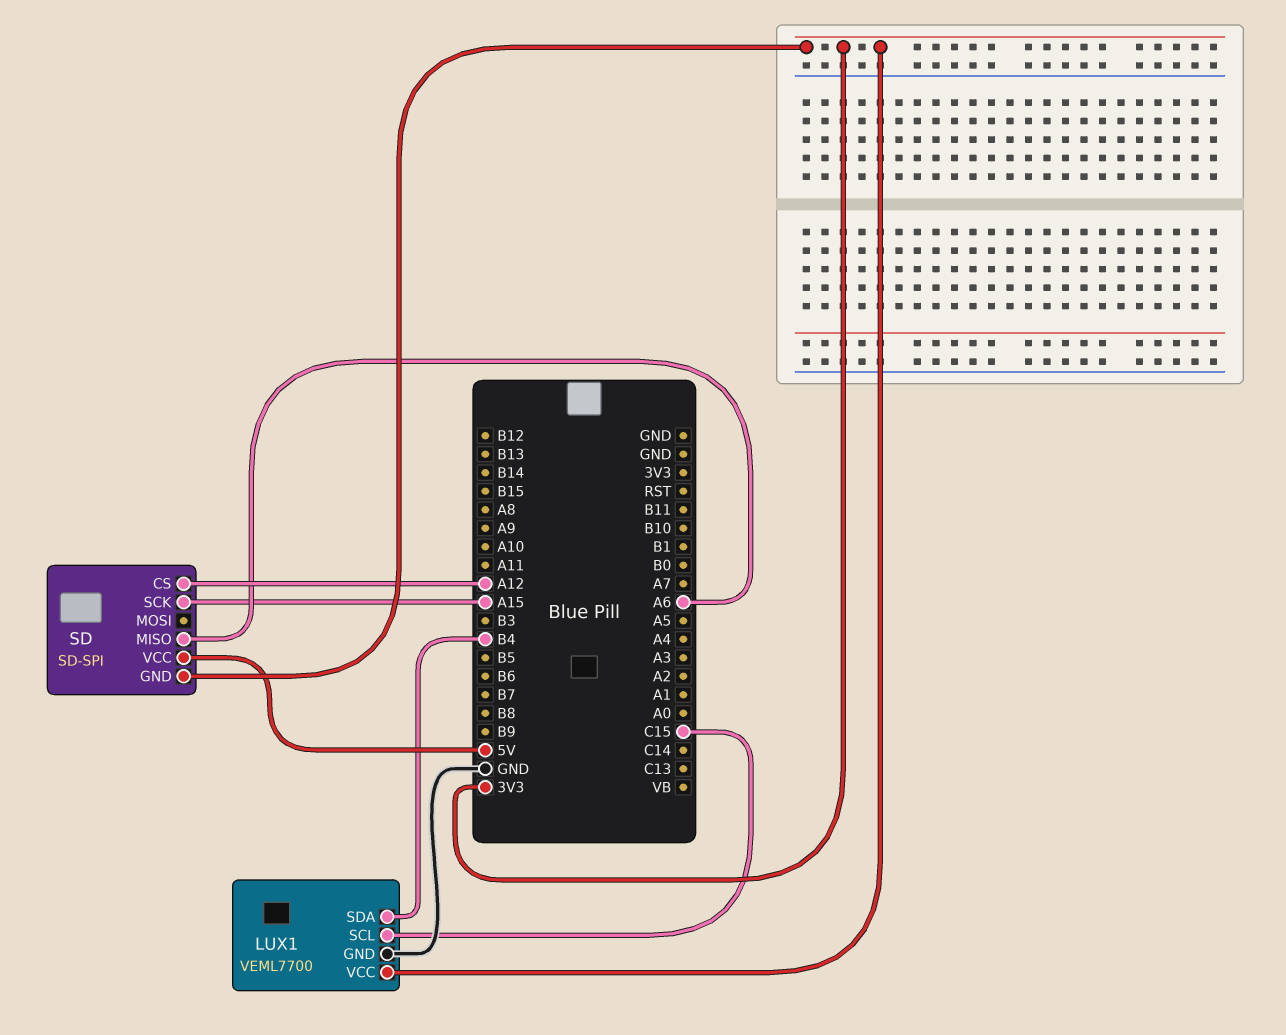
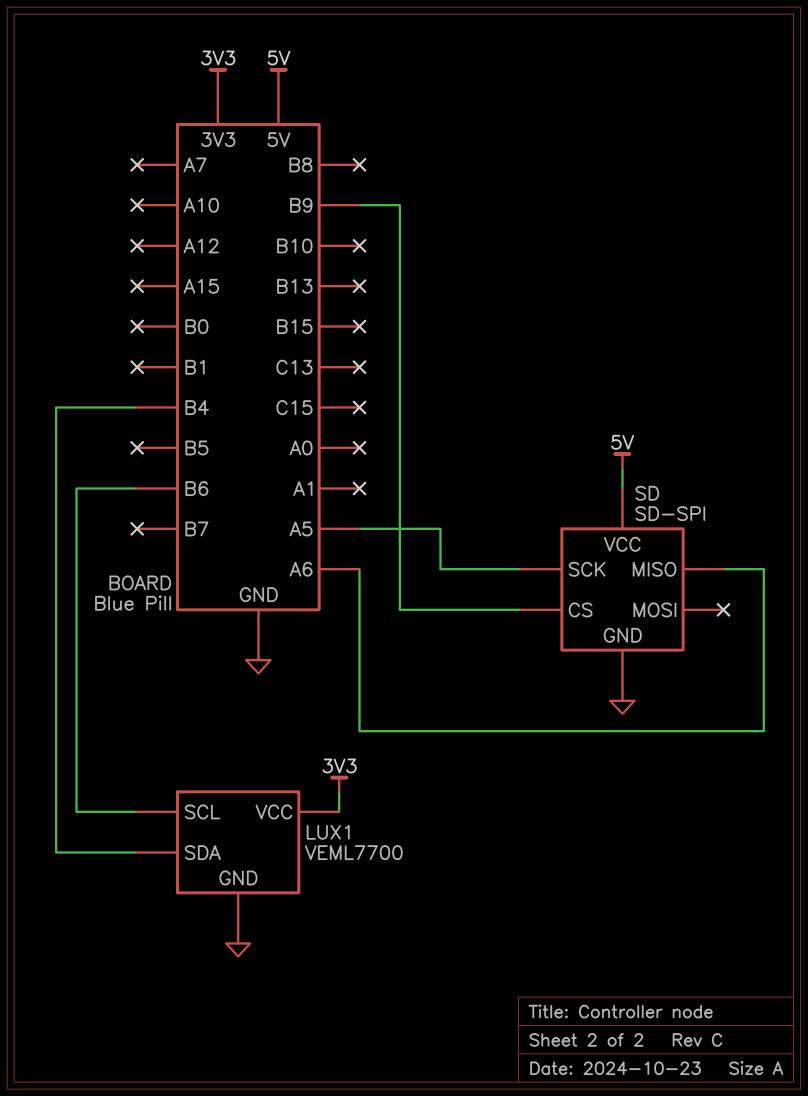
LUX1 pin SCL: C15 -> B6
SD pin CS: A12 -> B9
SD pin GND: 3V3 -> GND
SD pin SCK: A15 -> A5

